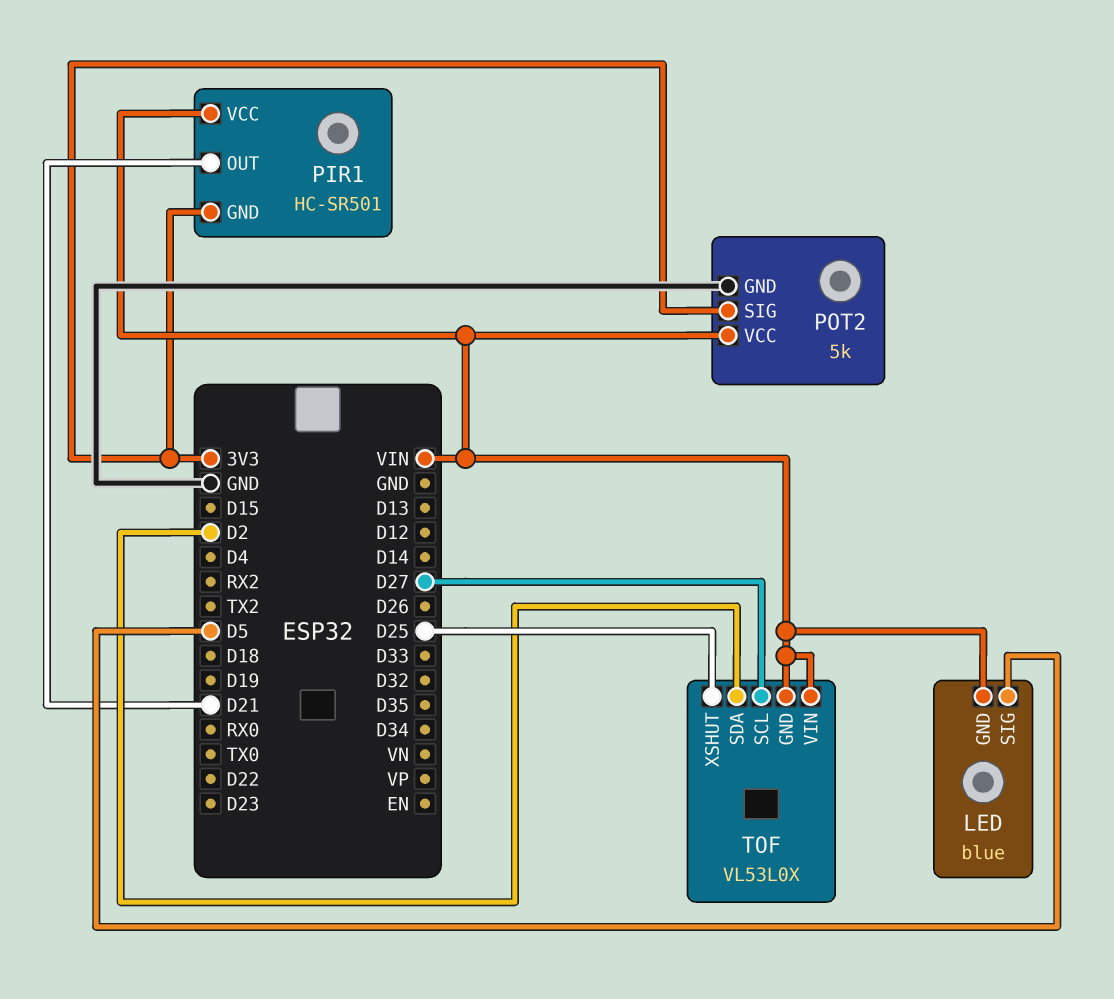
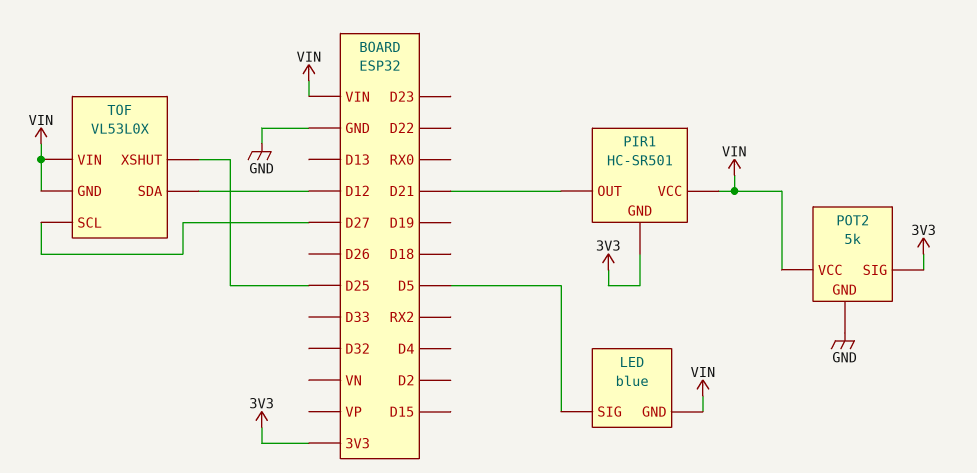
TOF pin SDA: D2 -> D12

